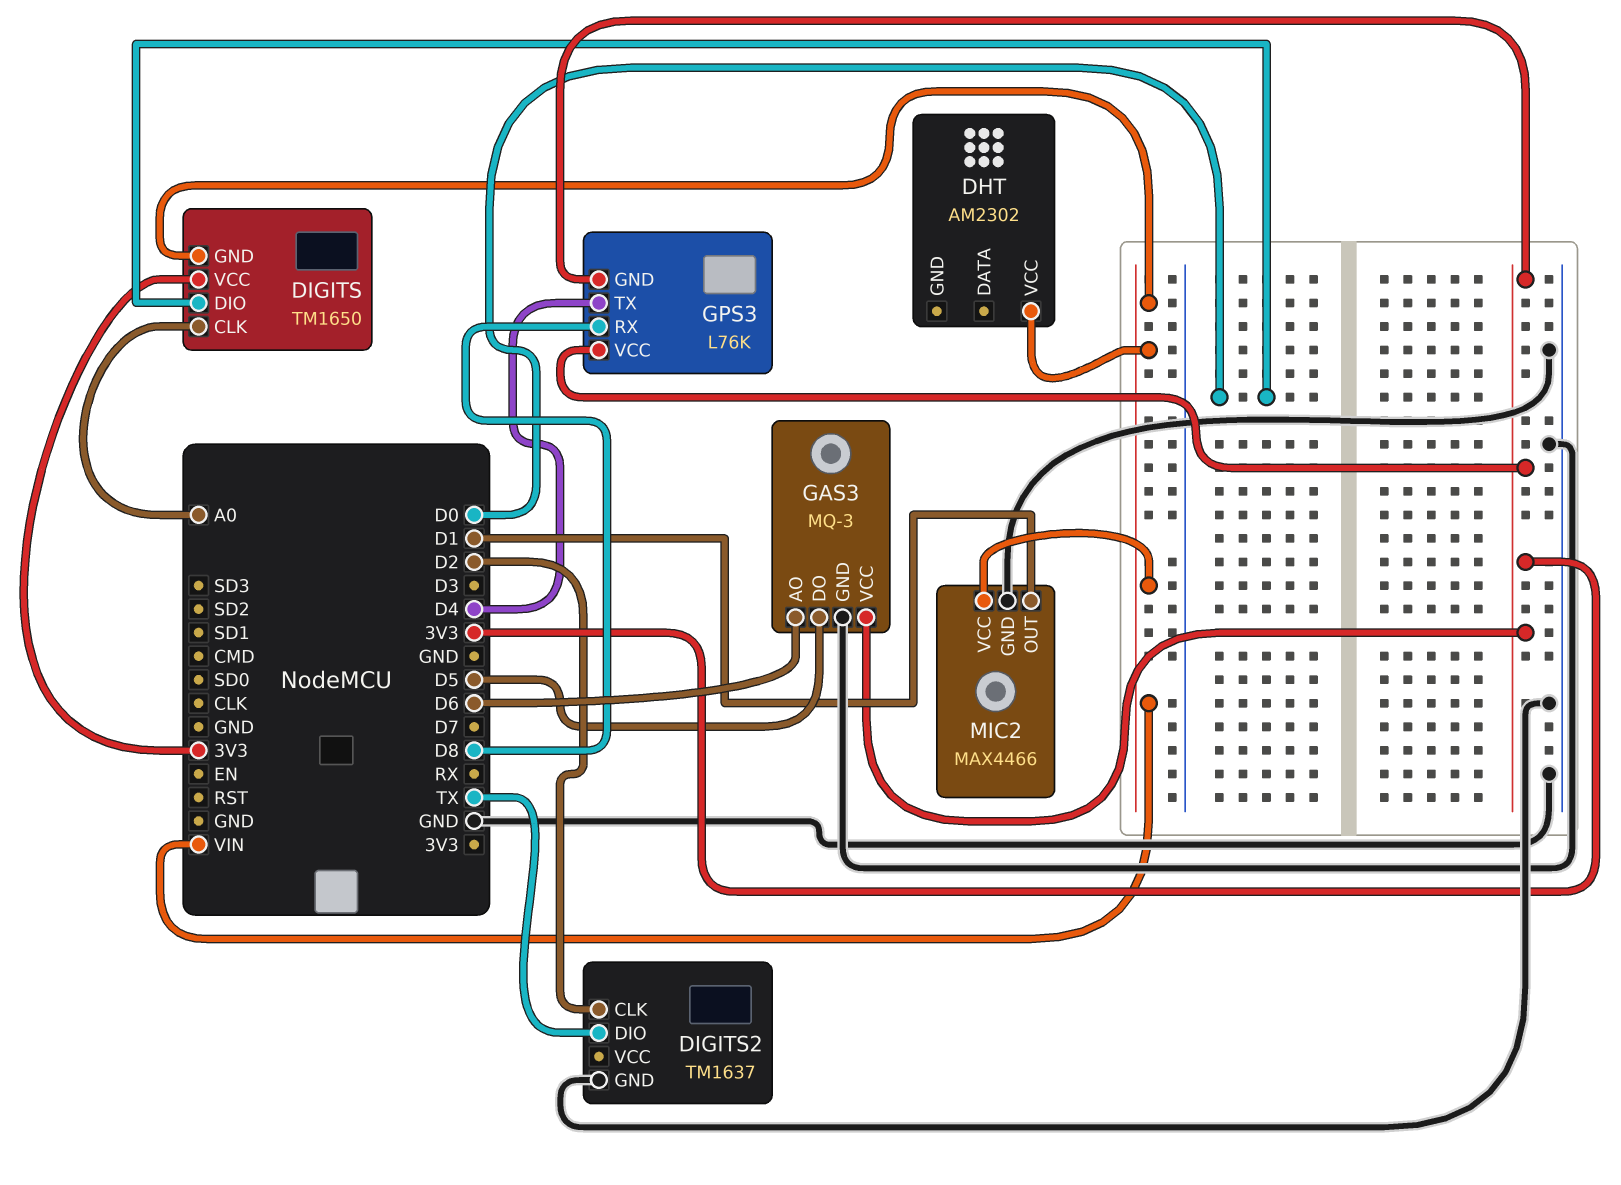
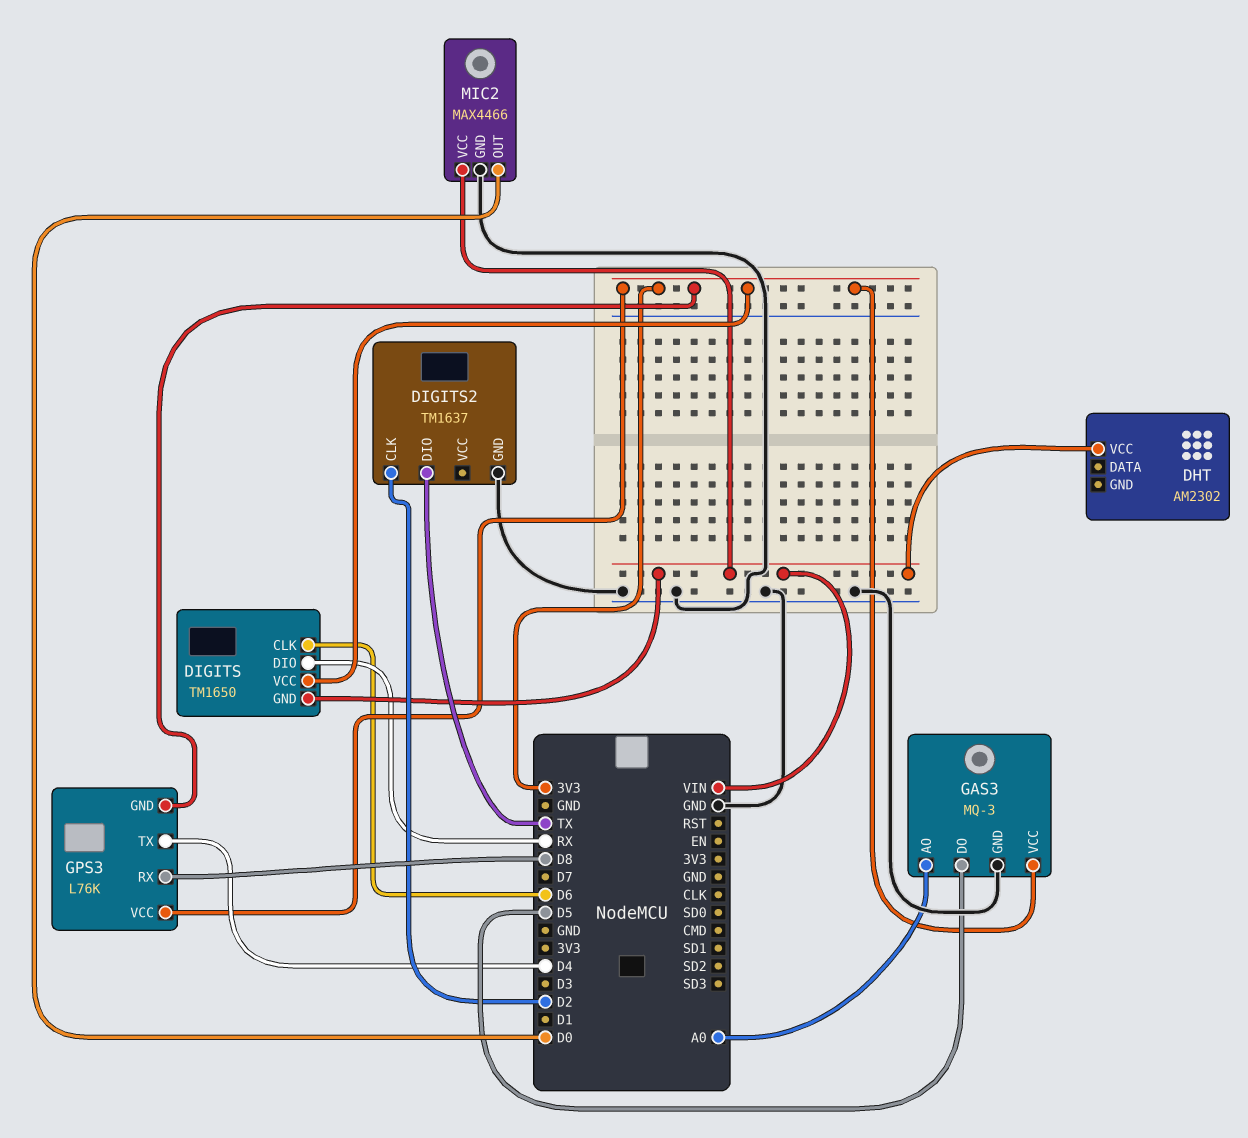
DIGITS pin CLK: A0 -> D6
DIGITS pin DIO: D0 -> RX
GAS3 pin AO: D6 -> A0
MIC2 pin OUT: D1 -> D0

